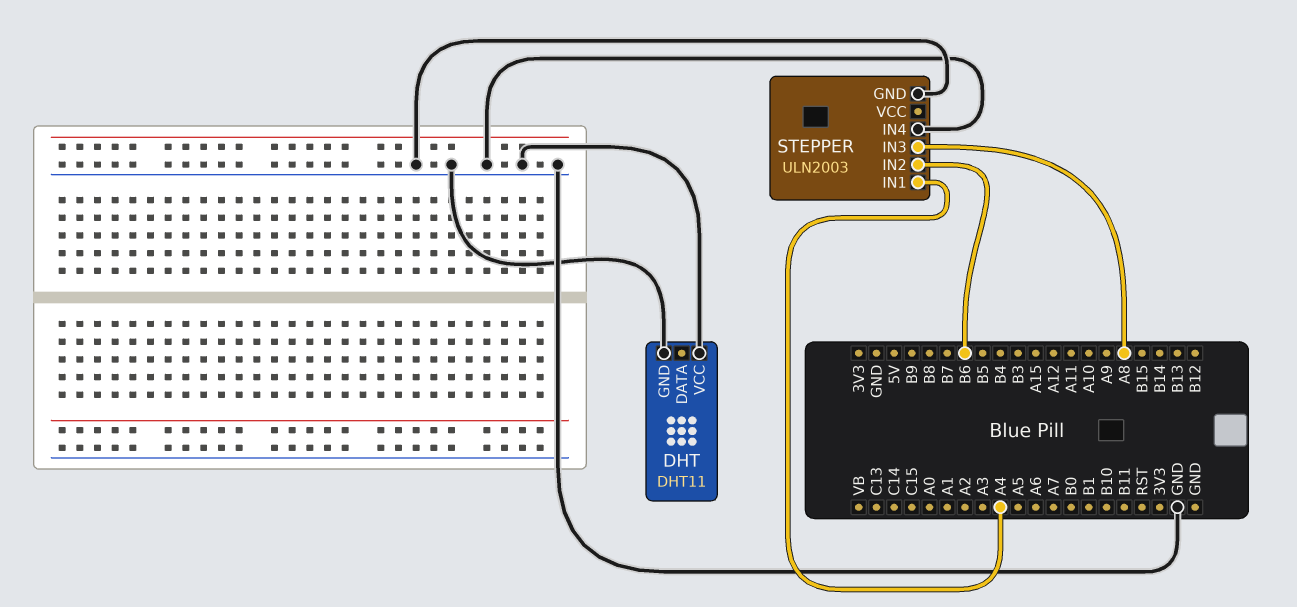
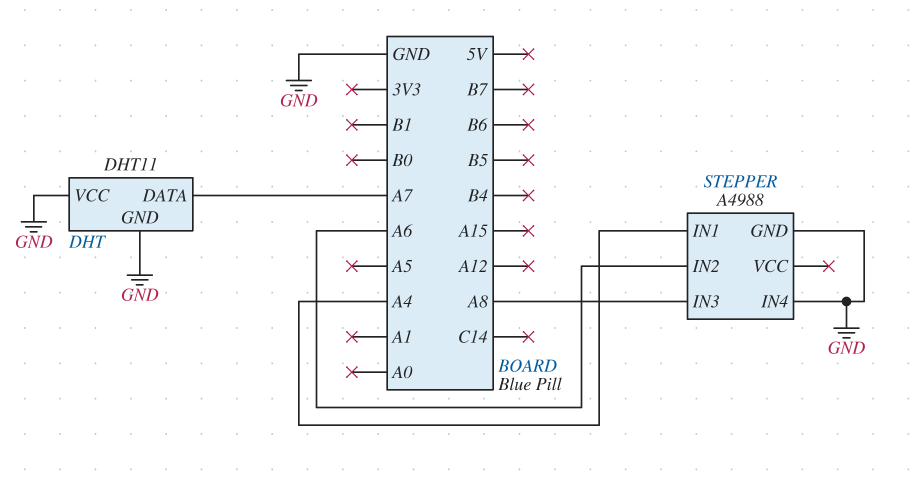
DHT pin DATA: none -> A7
STEPPER: ULN2003 -> A4988
STEPPER pin IN2: B6 -> A6

